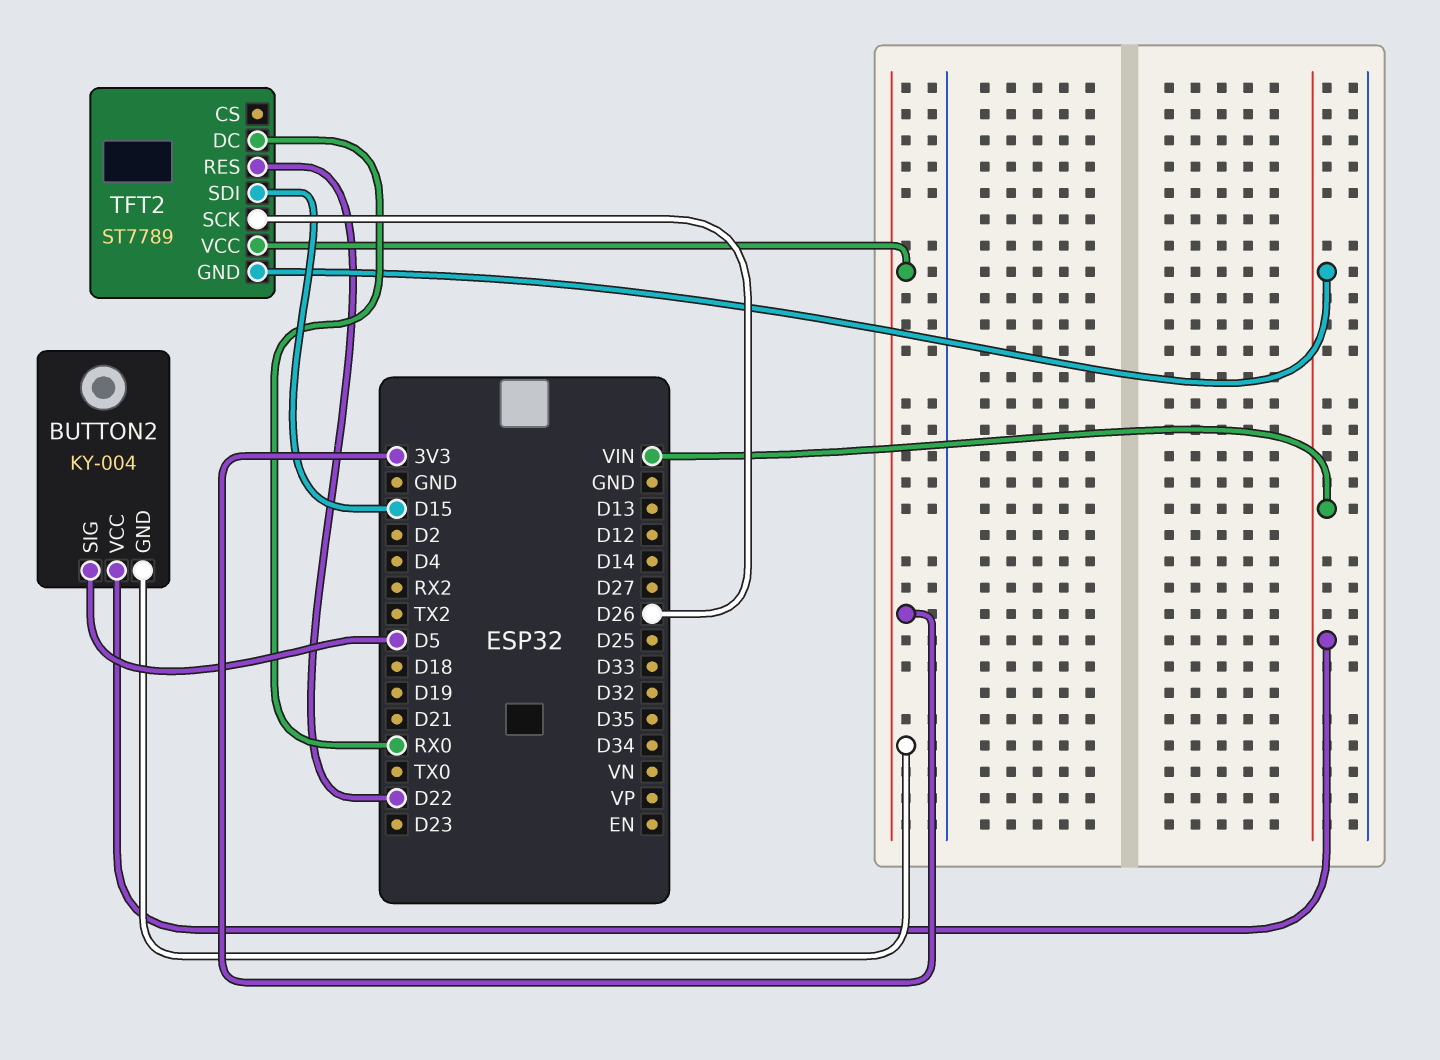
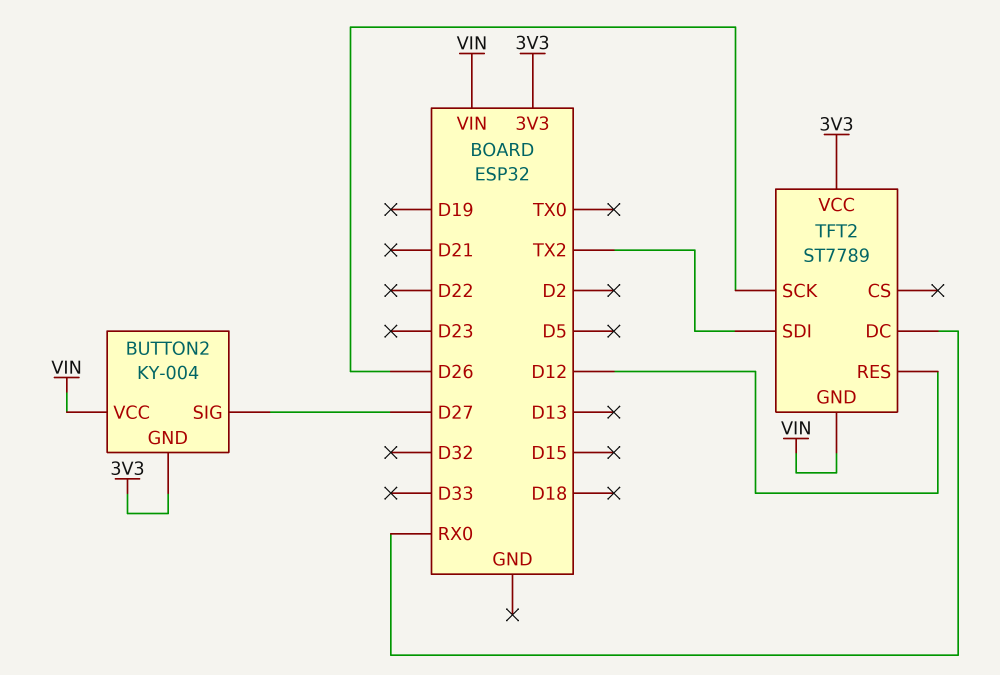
BUTTON2 pin SIG: D5 -> D27
TFT2 pin RES: D22 -> D12
TFT2 pin SDI: D15 -> TX2

